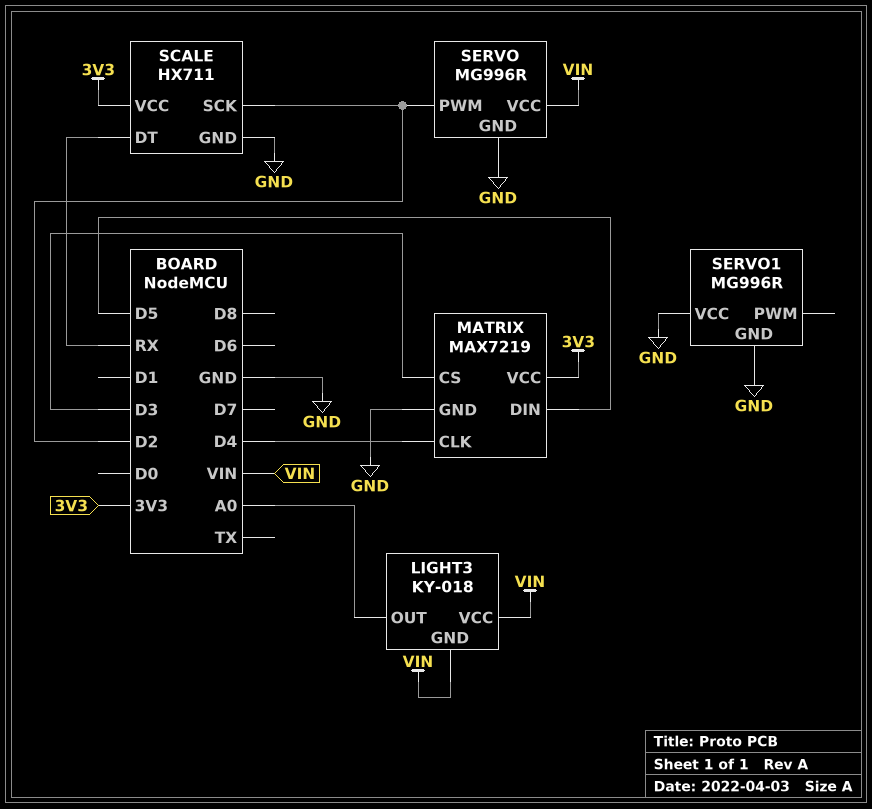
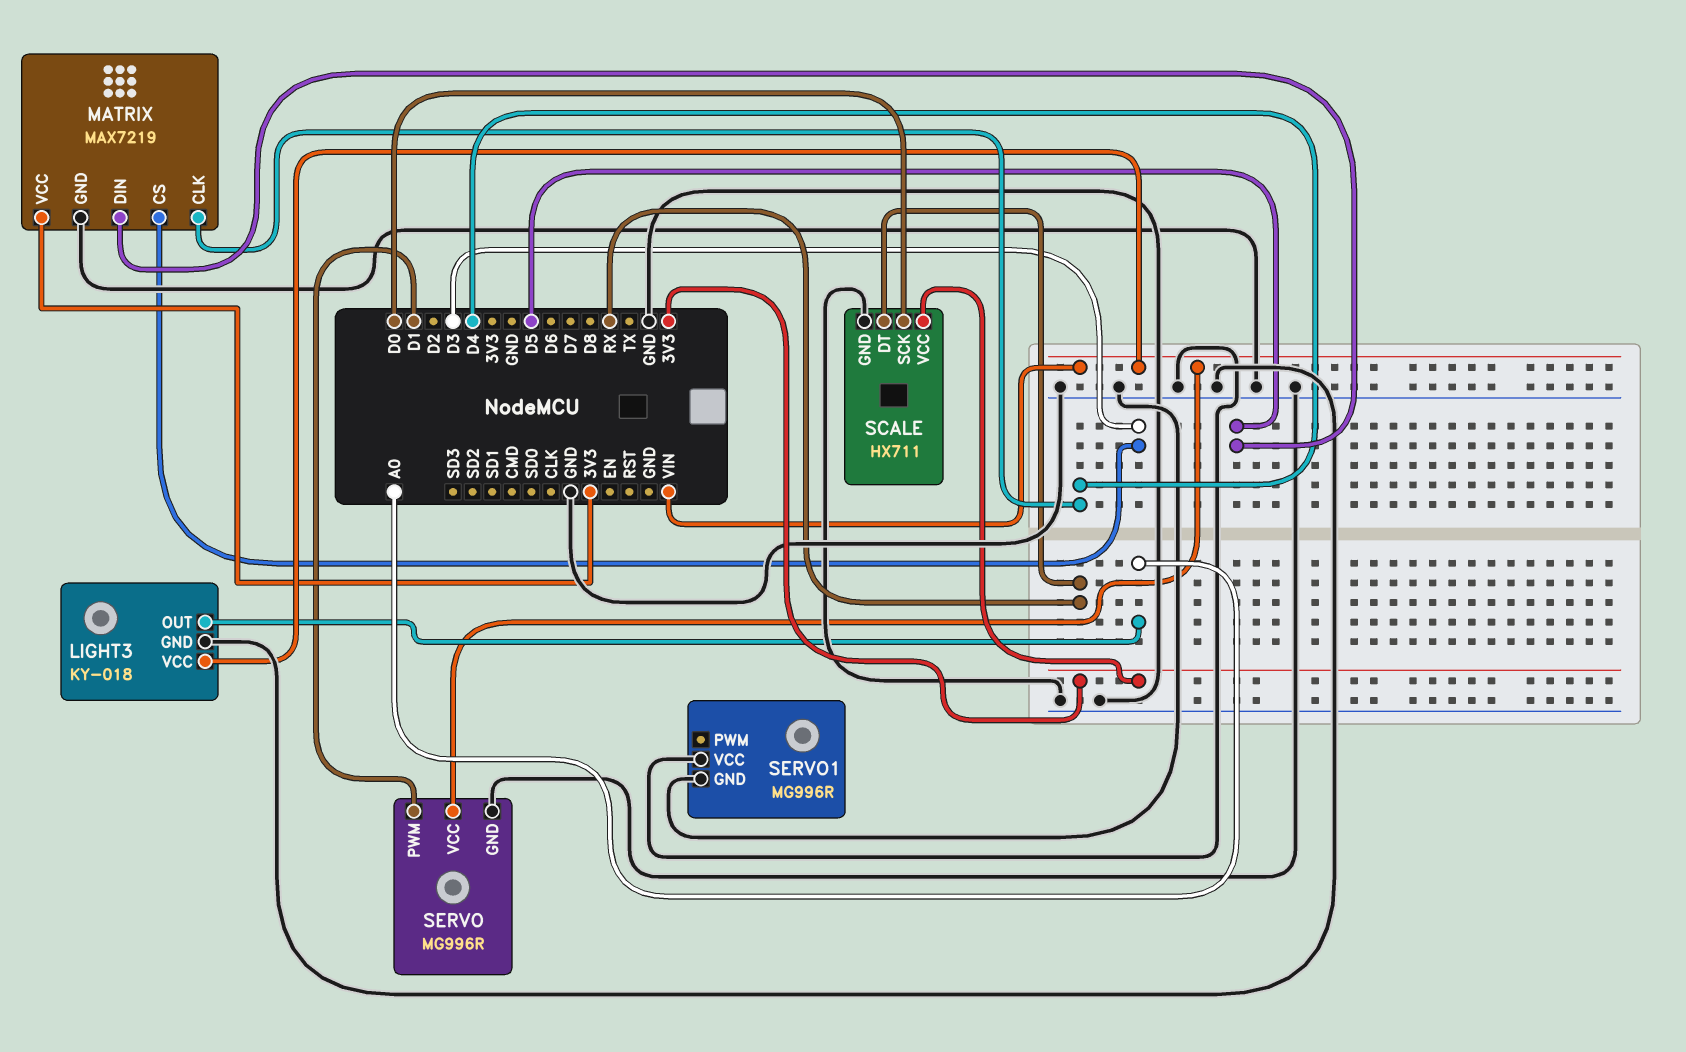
LIGHT3 pin GND: VIN -> GND
SCALE pin SCK: D2 -> D0
SERVO pin PWM: D2 -> D1

